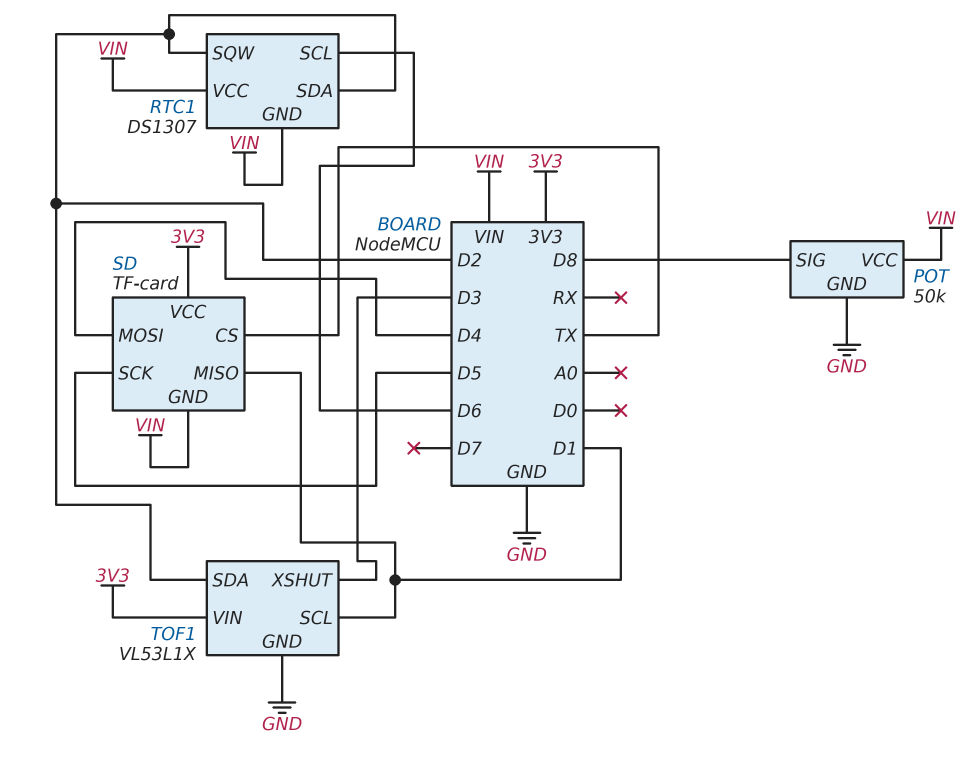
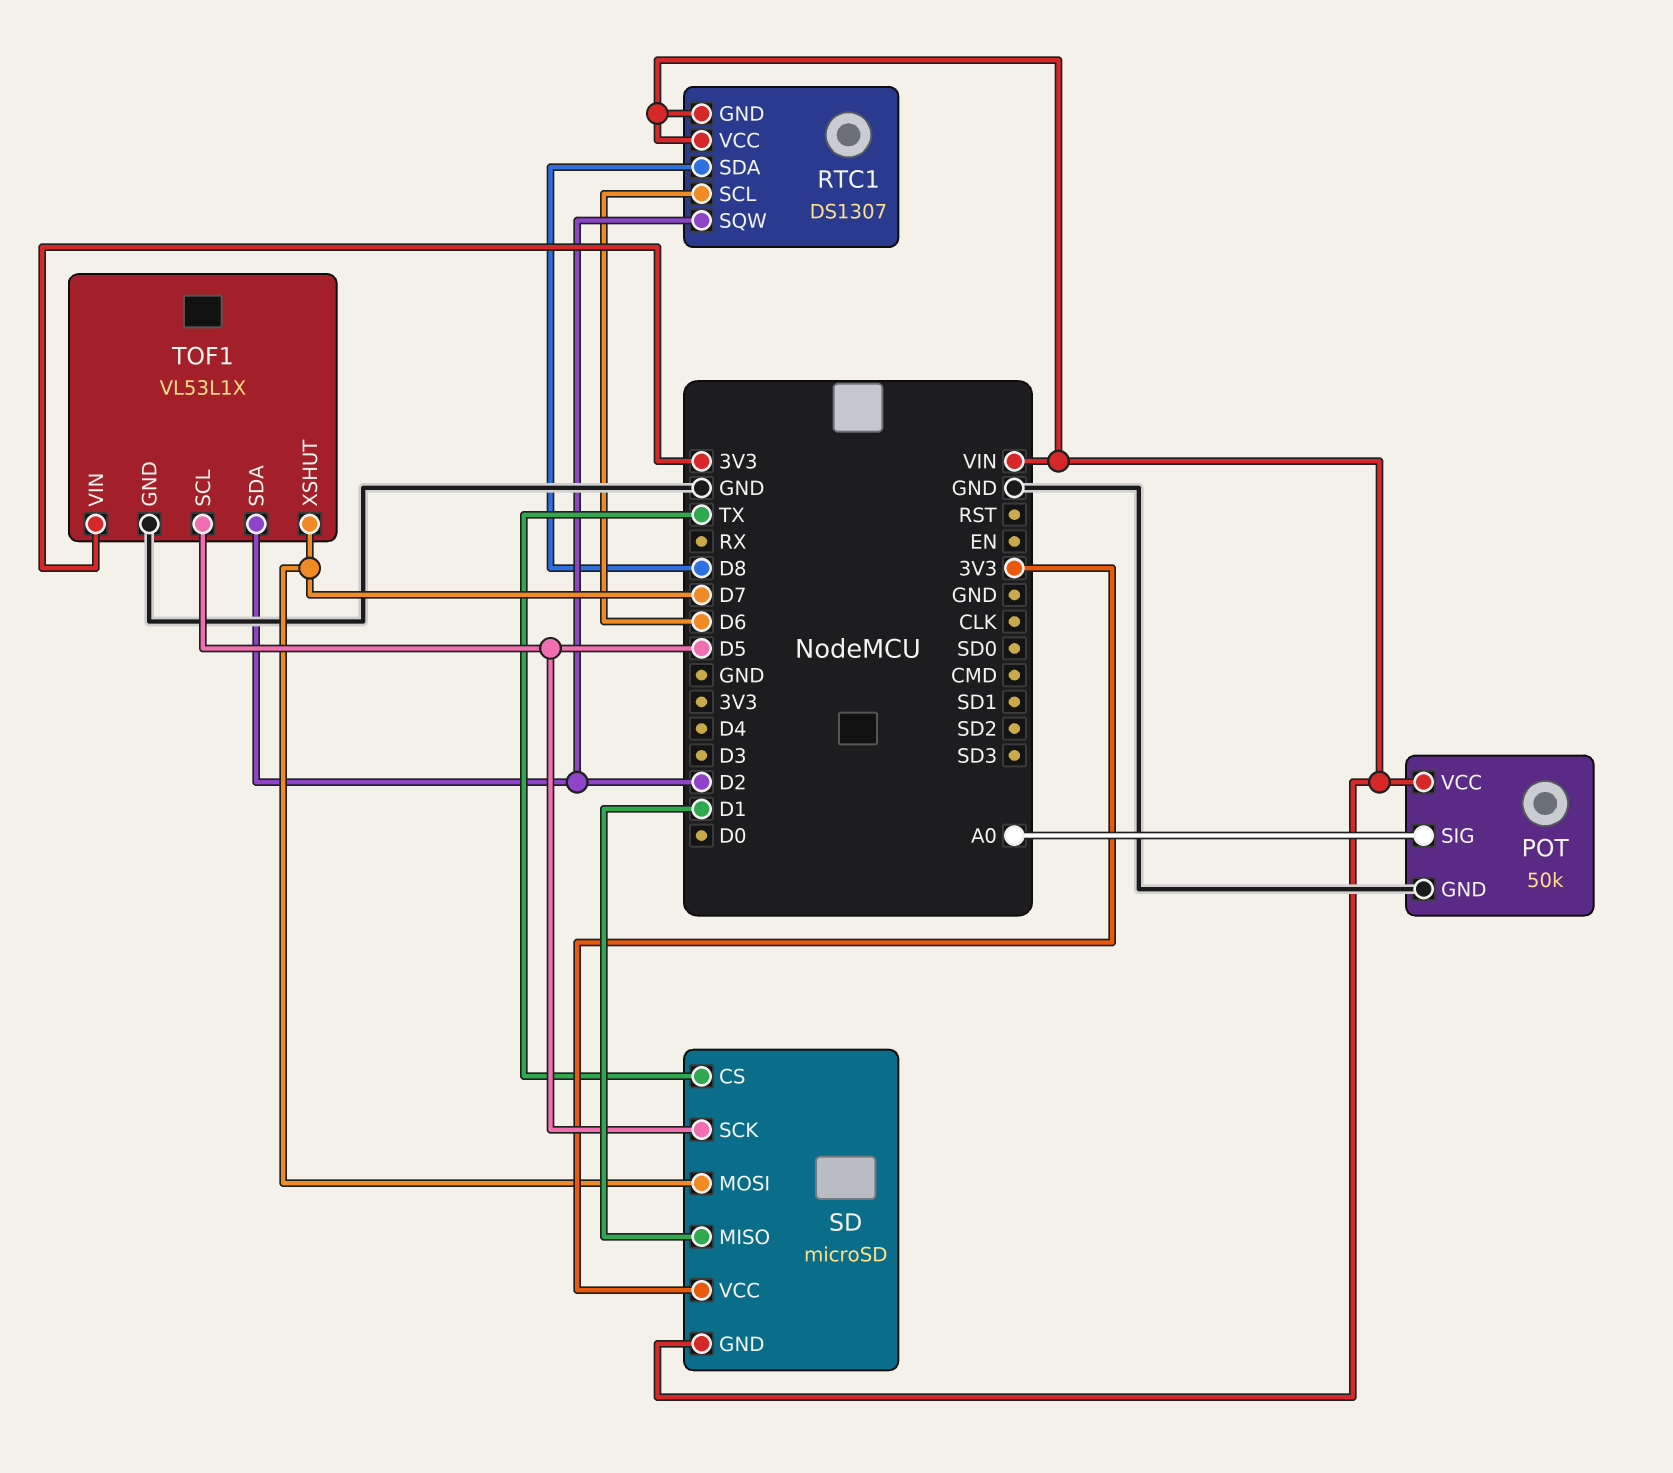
POT pin SIG: D8 -> A0
RTC1 pin SDA: D2 -> D8
SD: TF-card -> microSD
SD pin MOSI: D4 -> D7
TOF1 pin SCL: D1 -> D5
TOF1 pin XSHUT: D3 -> D7

